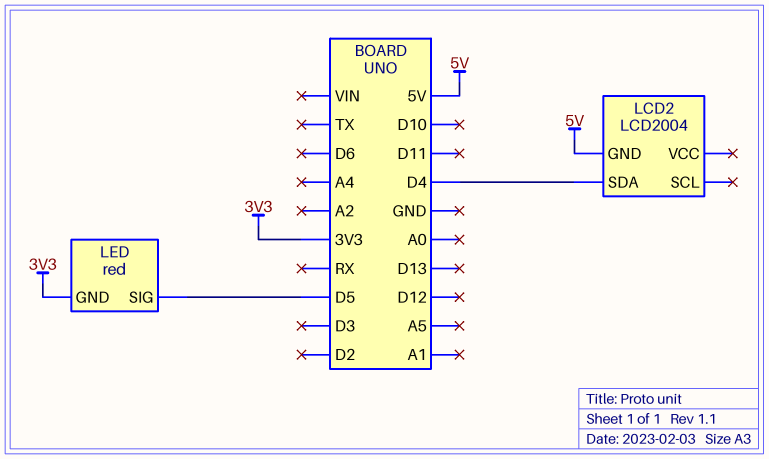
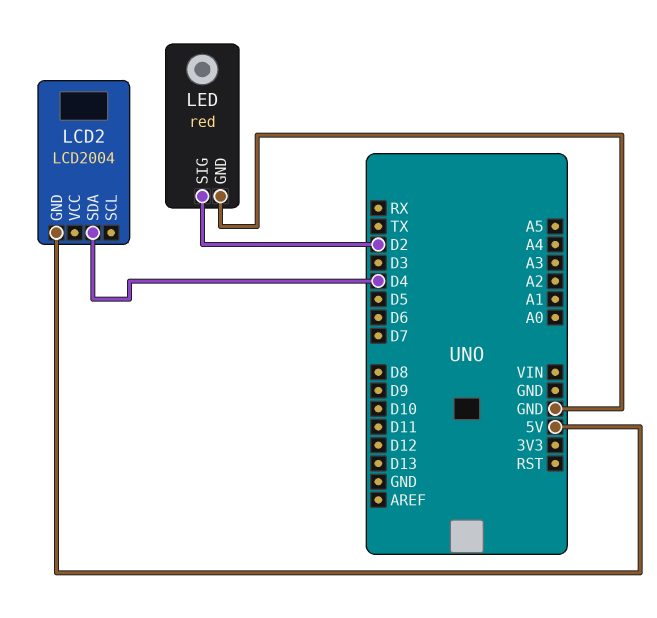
LED pin GND: 3V3 -> GND
LED pin SIG: D5 -> D2

